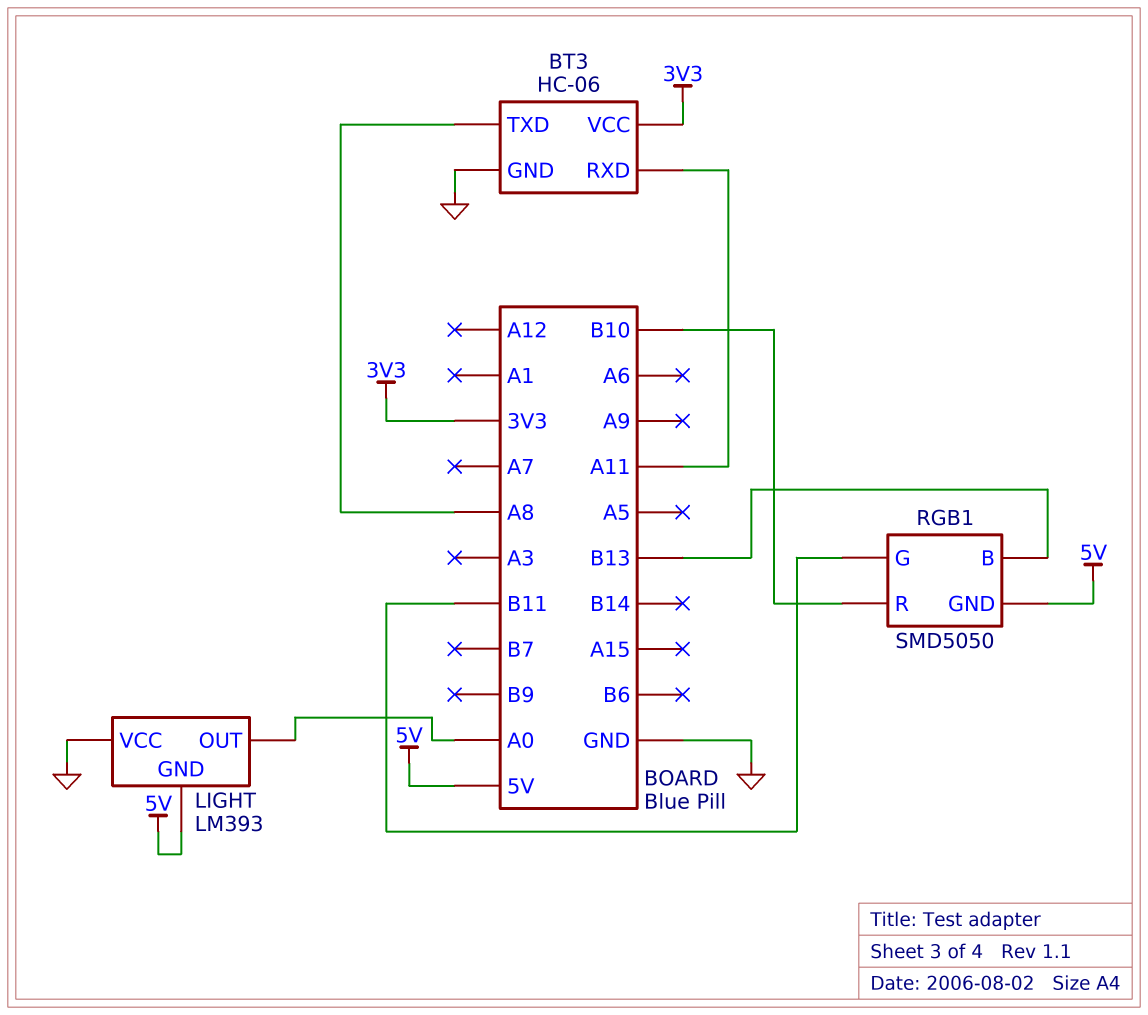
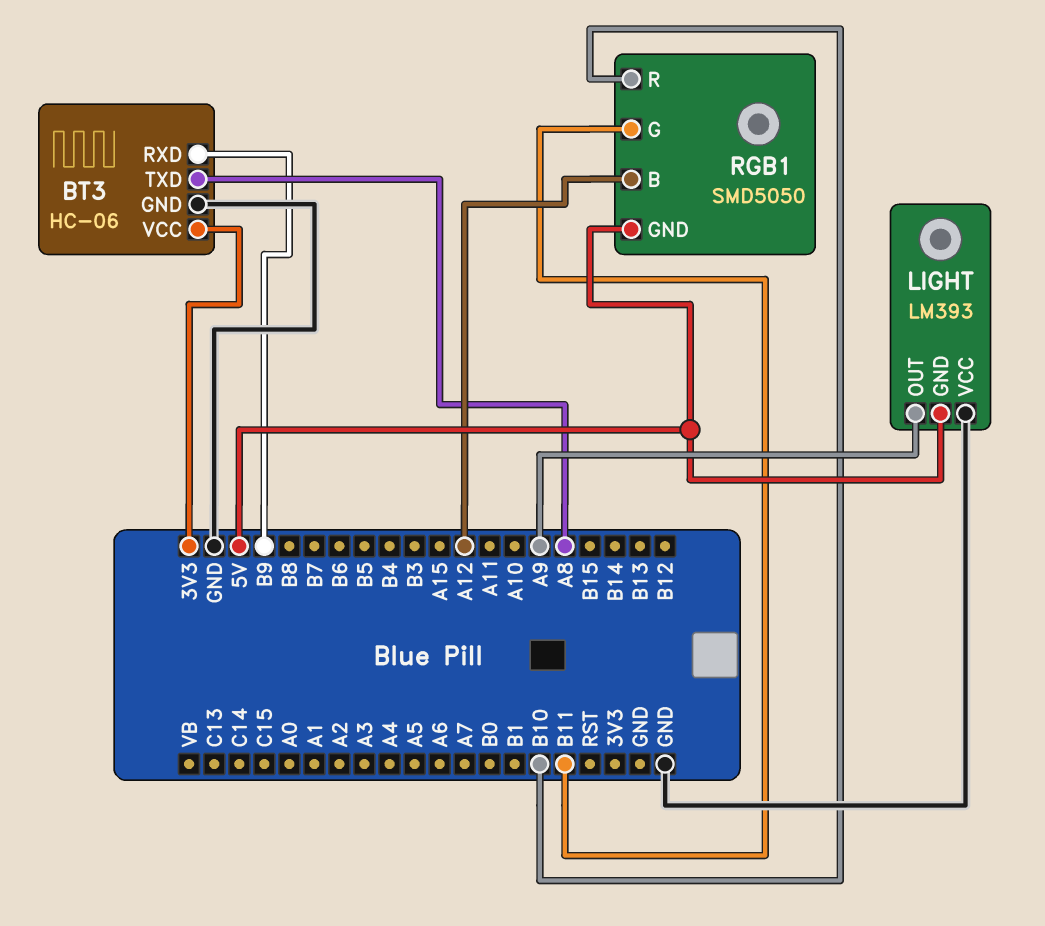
BT3 pin RXD: A11 -> B9
LIGHT pin OUT: A0 -> A9
RGB1 pin B: B13 -> A12

